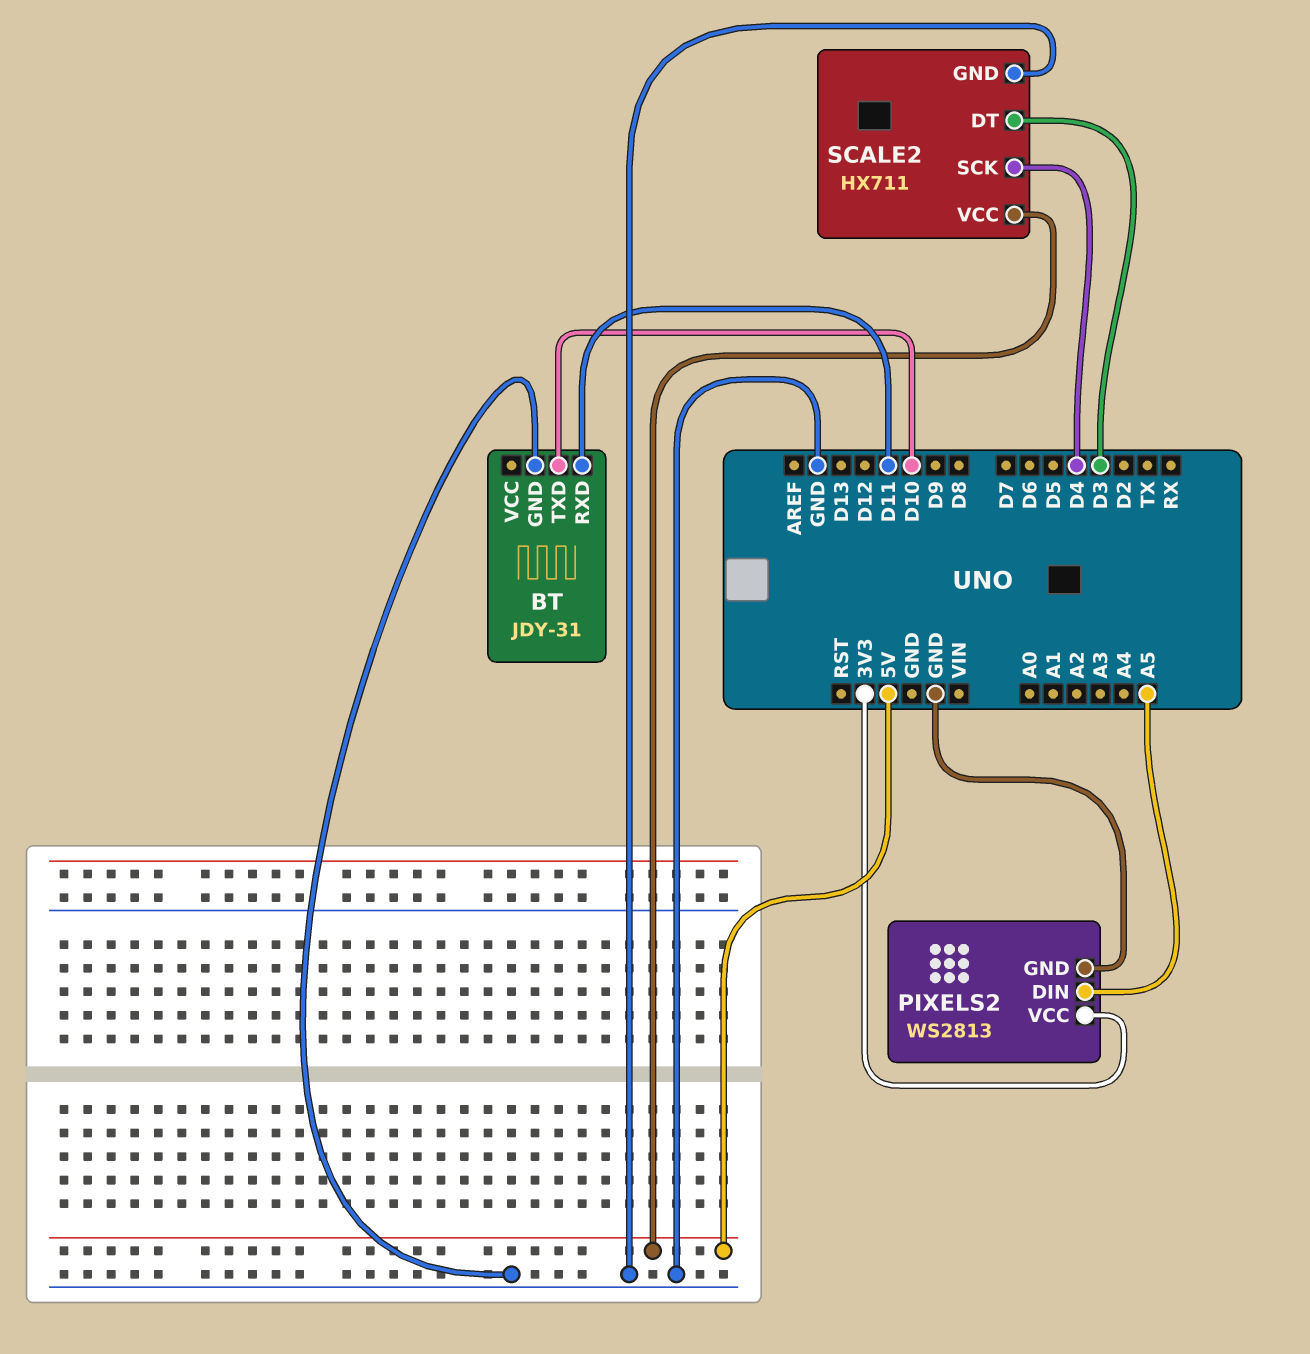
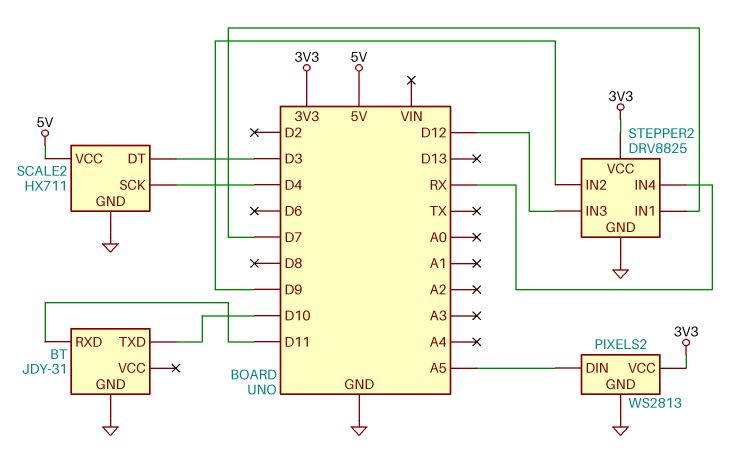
STEPPER2: none -> DRV8825
STEPPER2 pin GND: none -> GND
STEPPER2 pin IN1: none -> D7
STEPPER2 pin IN2: none -> D9
STEPPER2 pin IN3: none -> D12
STEPPER2 pin IN4: none -> RX
STEPPER2 pin VCC: none -> 3V3

